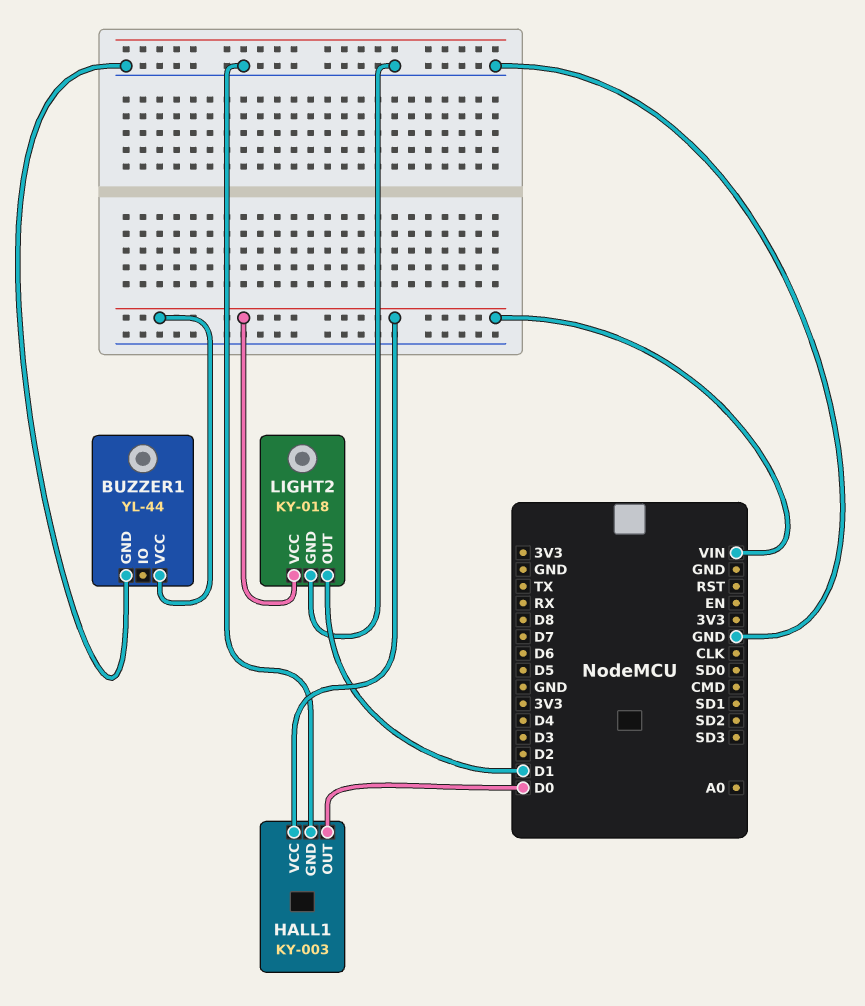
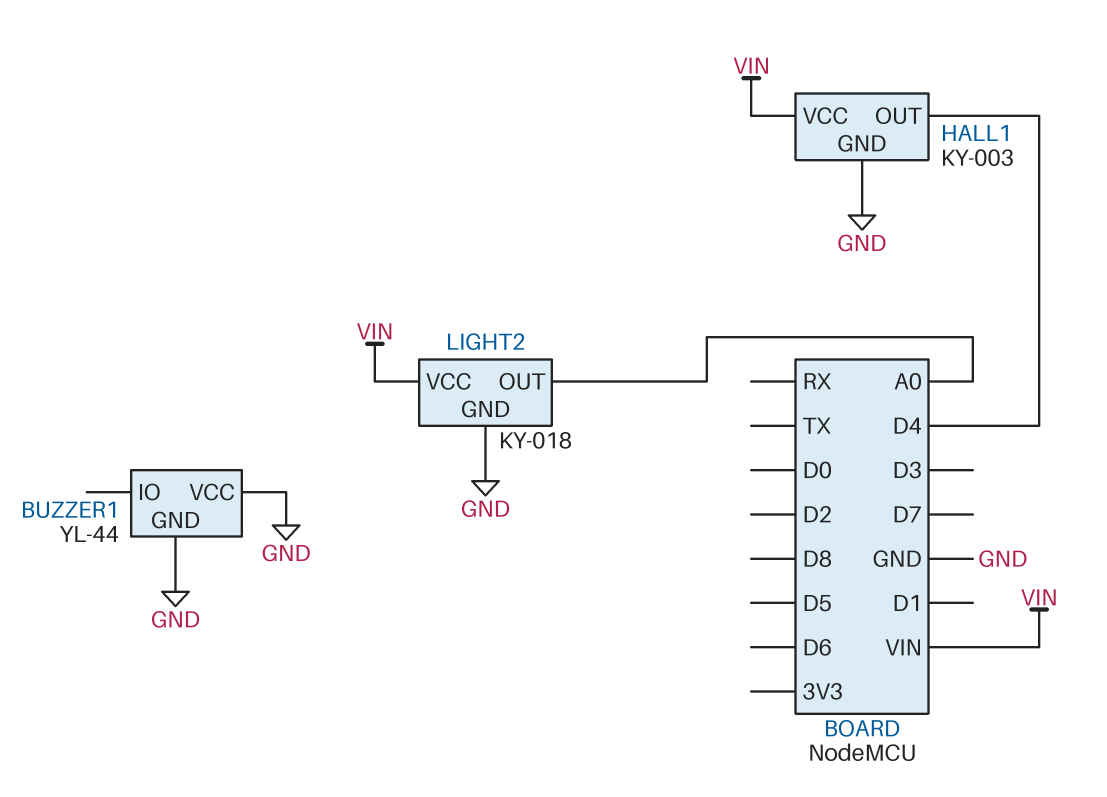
BUZZER1 pin VCC: VIN -> GND
HALL1 pin OUT: D0 -> D4
LIGHT2 pin OUT: D1 -> A0

